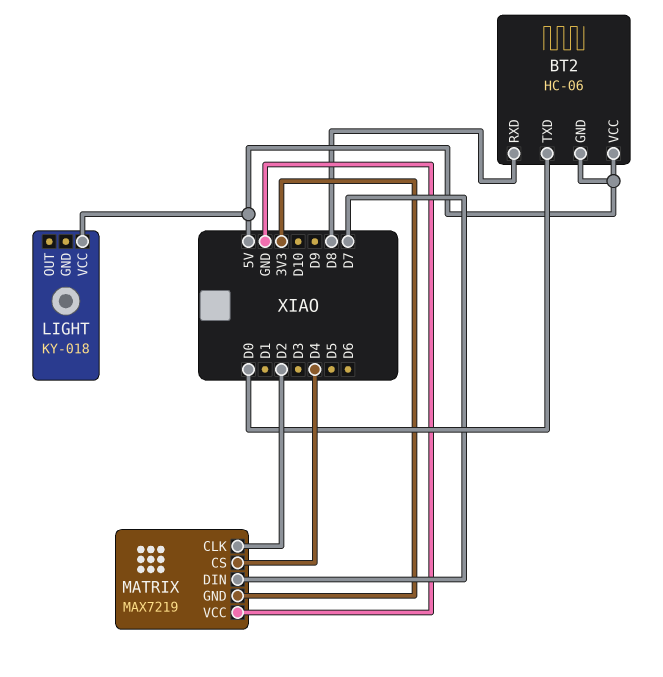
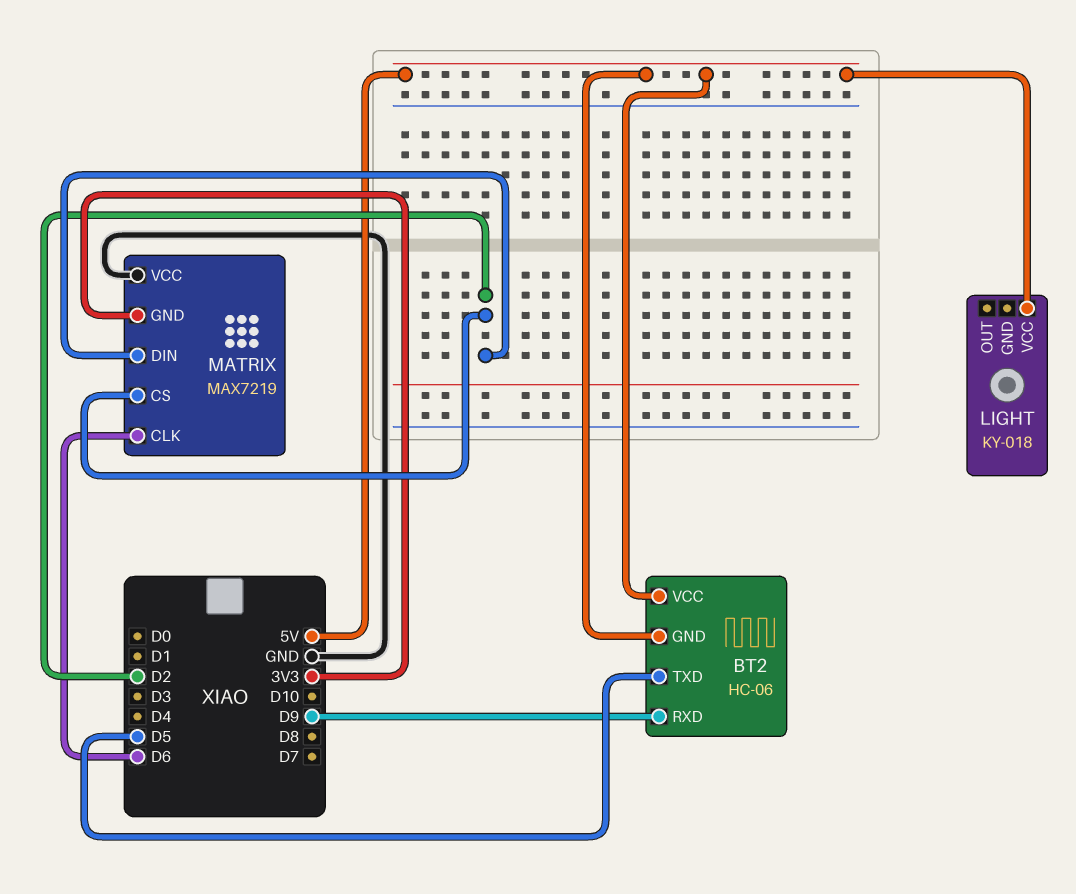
BT2 pin RXD: D8 -> D9
BT2 pin TXD: D0 -> D5
MATRIX pin CLK: D2 -> D6
MATRIX pin CS: D4 -> D2
MATRIX pin DIN: D7 -> D2

